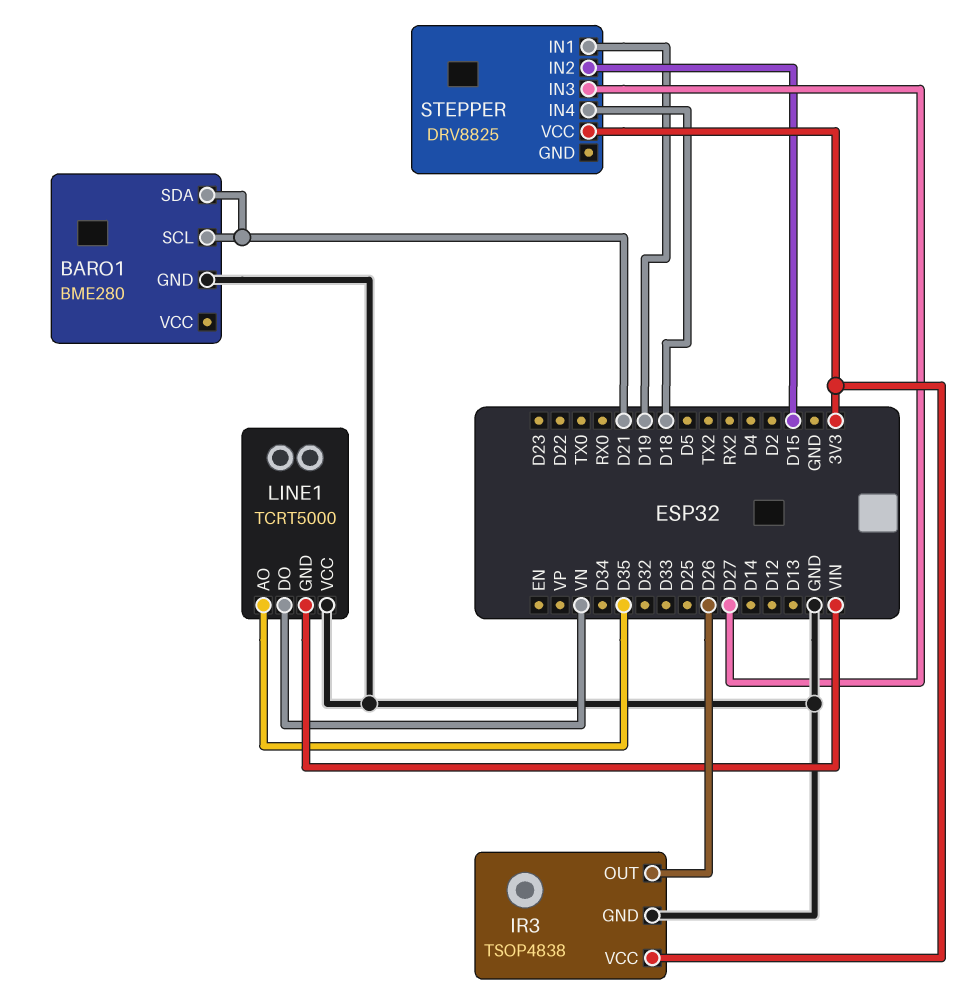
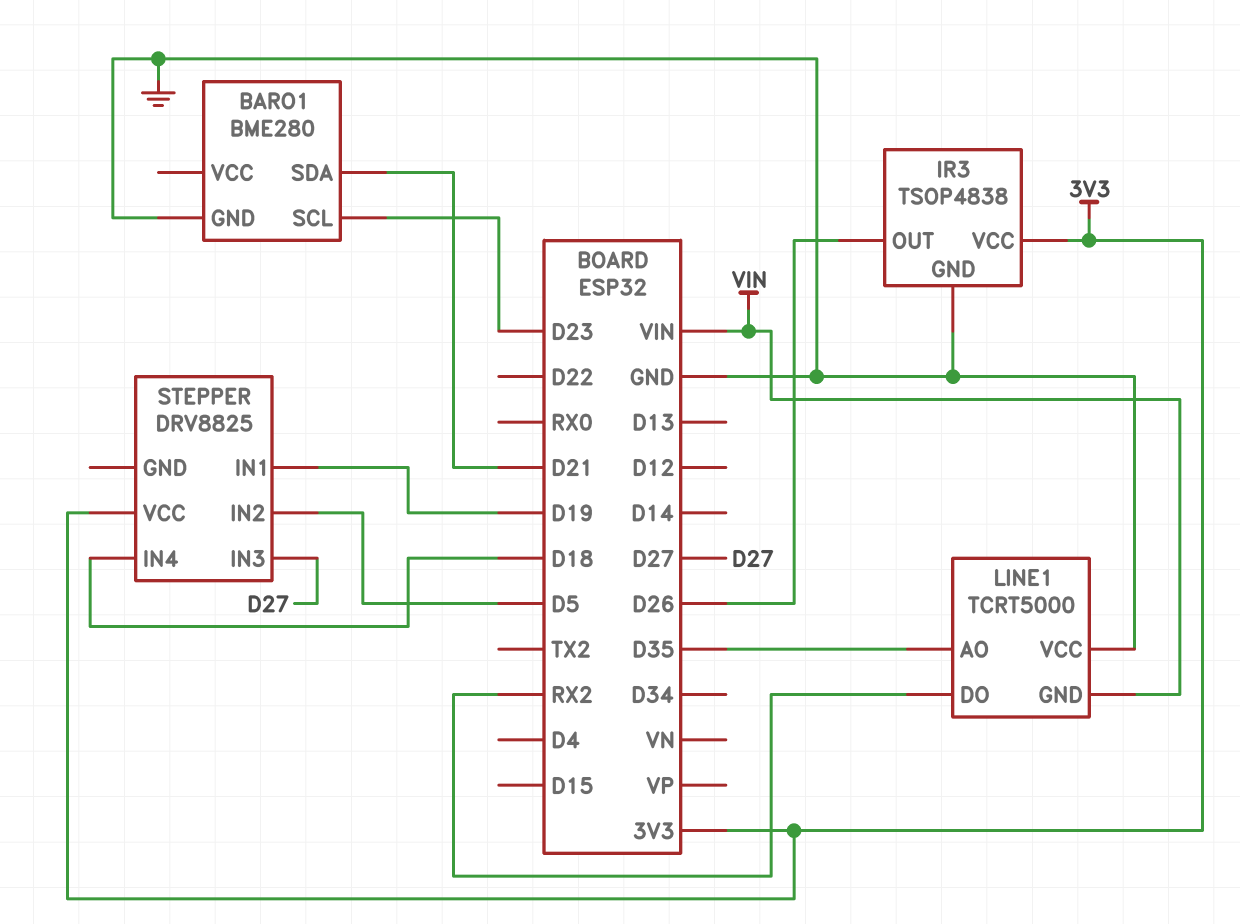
BARO1 pin SCL: D21 -> D23
LINE1 pin DO: VN -> RX2
STEPPER pin IN2: D15 -> D5

